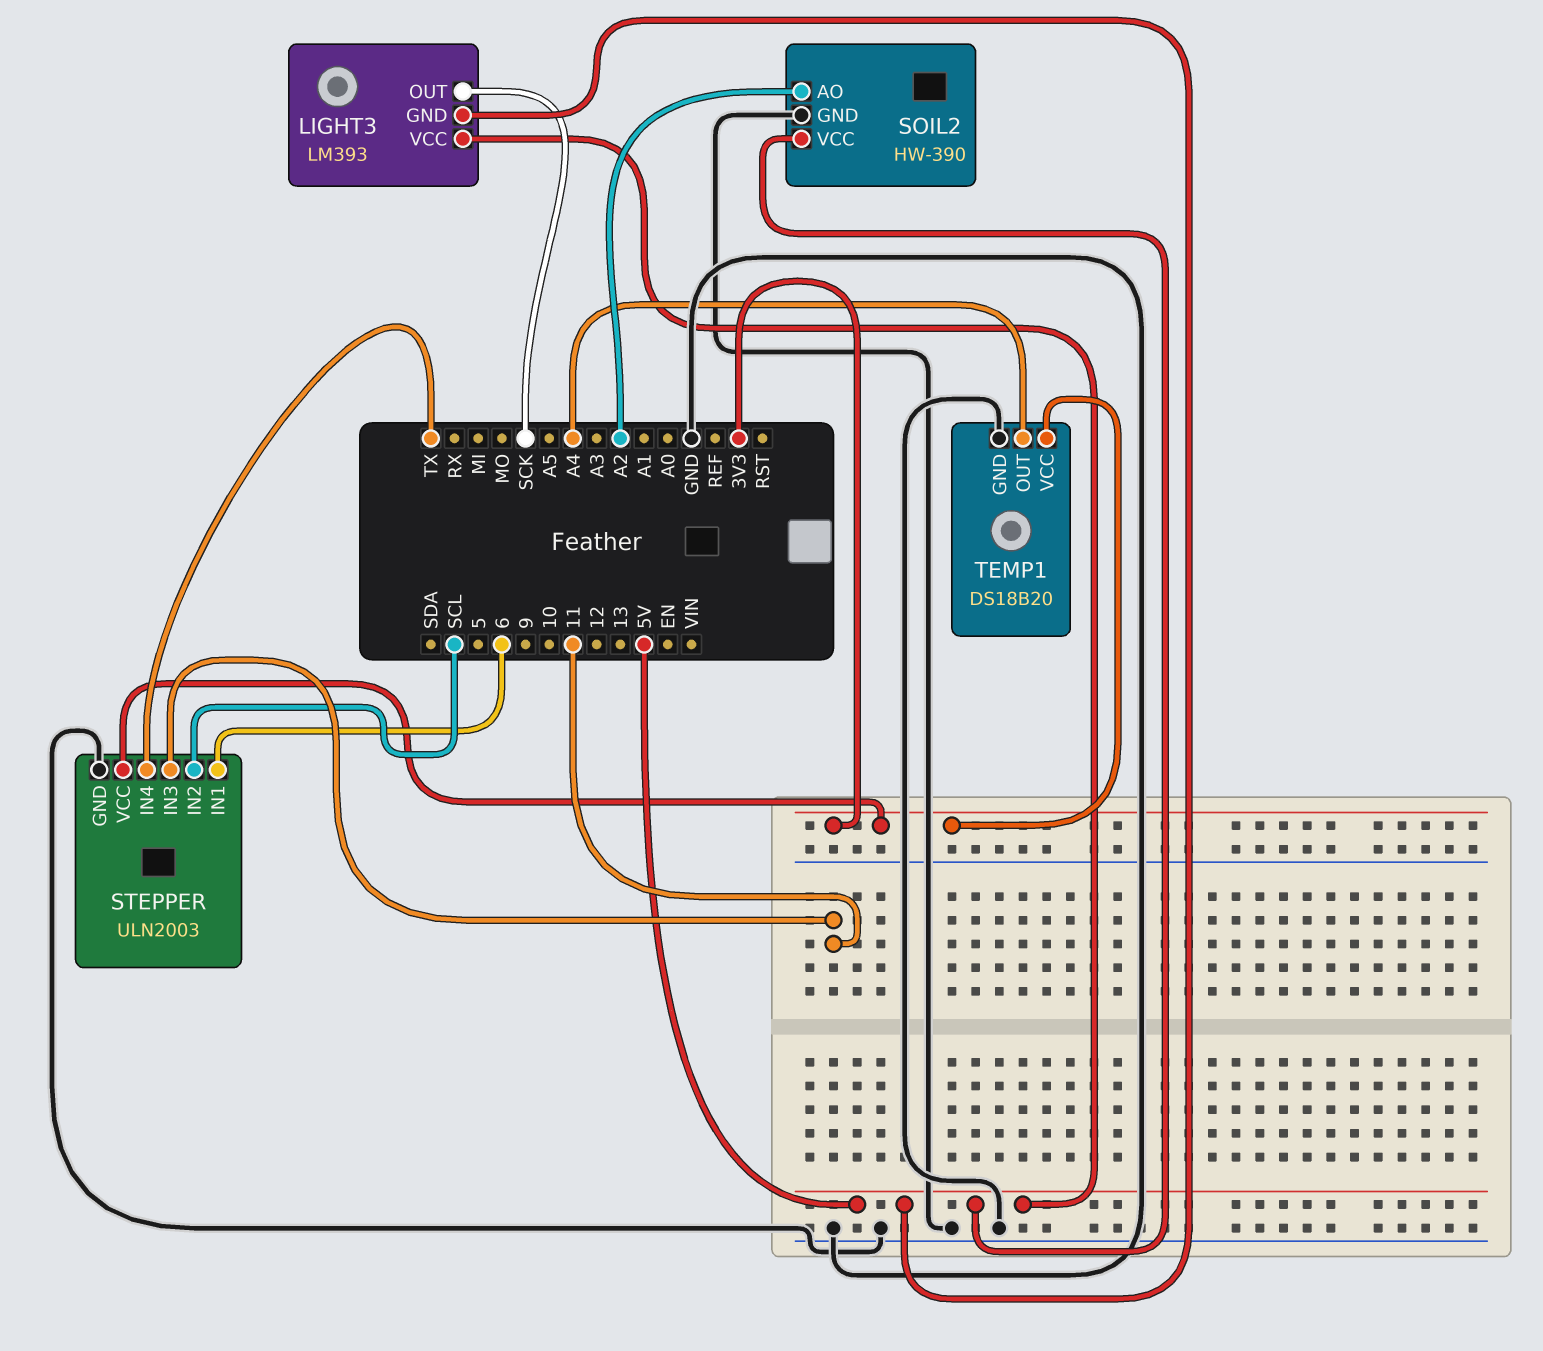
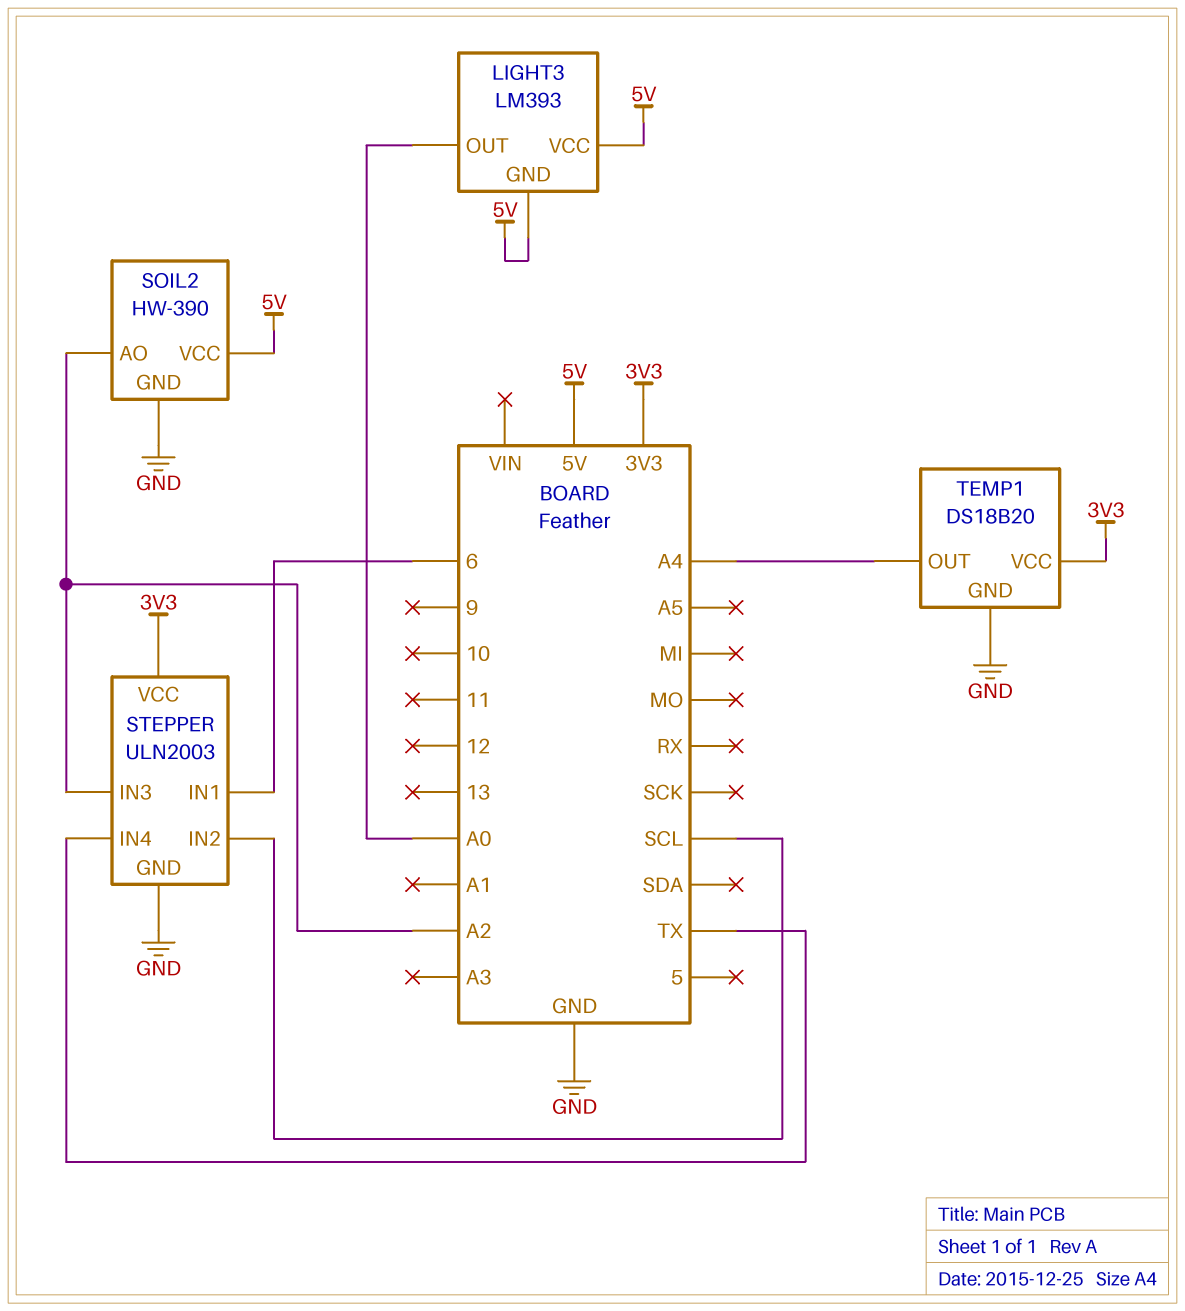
LIGHT3 pin OUT: SCK -> A0
STEPPER pin IN3: 11 -> A2

